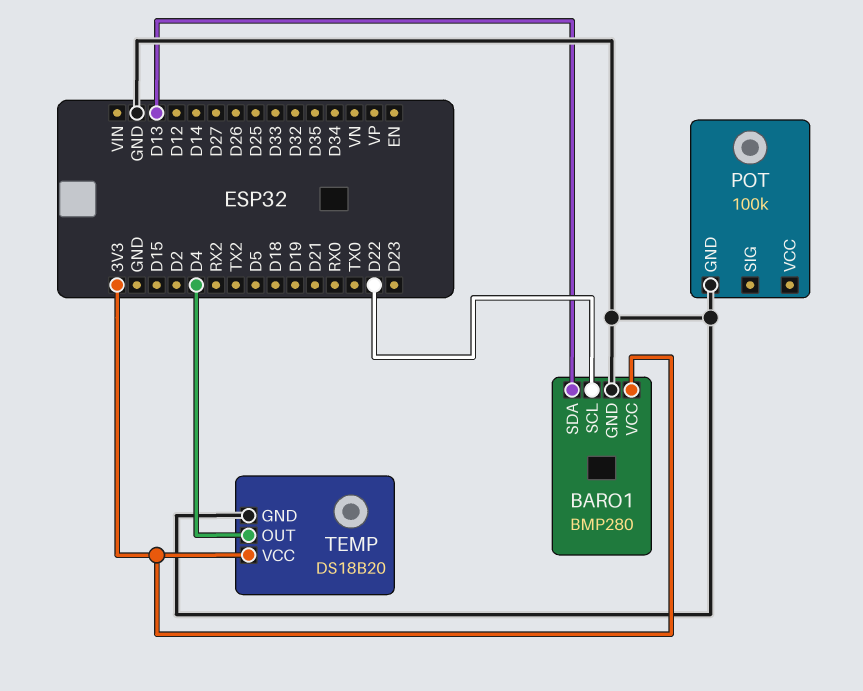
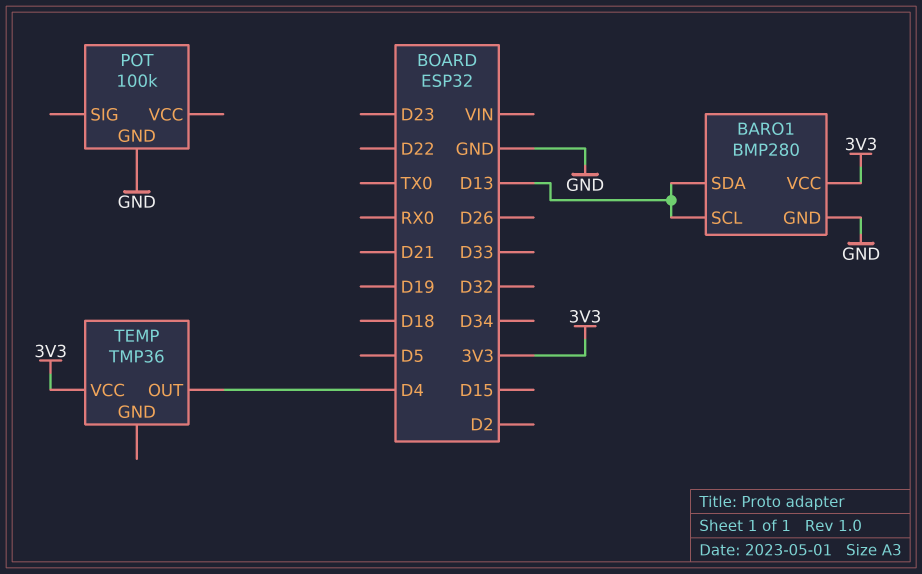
BARO1 pin SCL: D22 -> D13
TEMP: DS18B20 -> TMP36
TEMP pin GND: GND -> none

